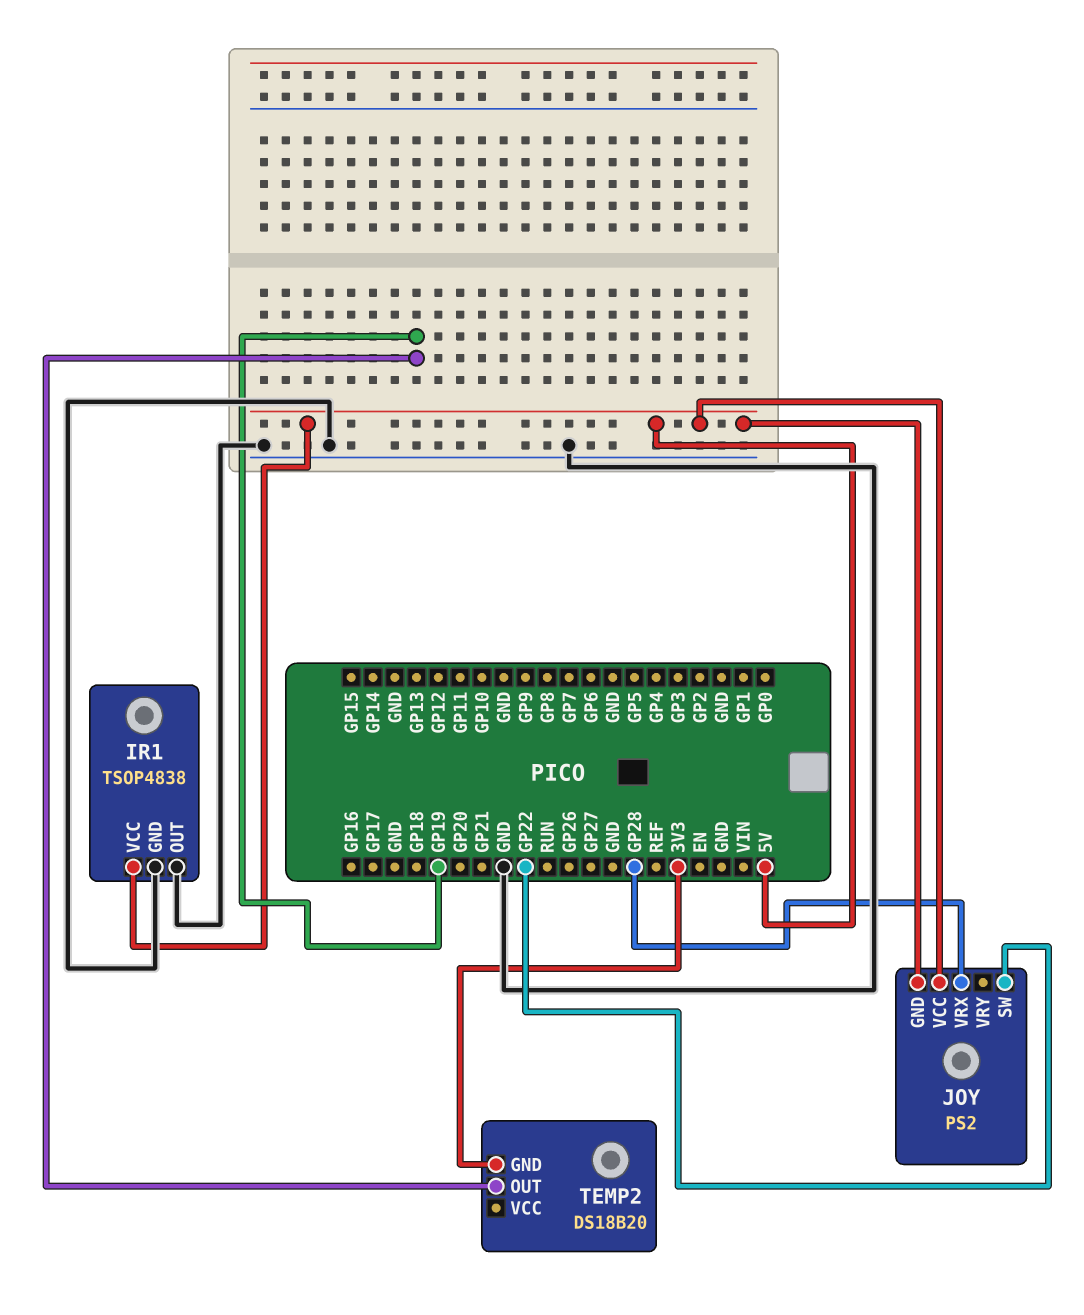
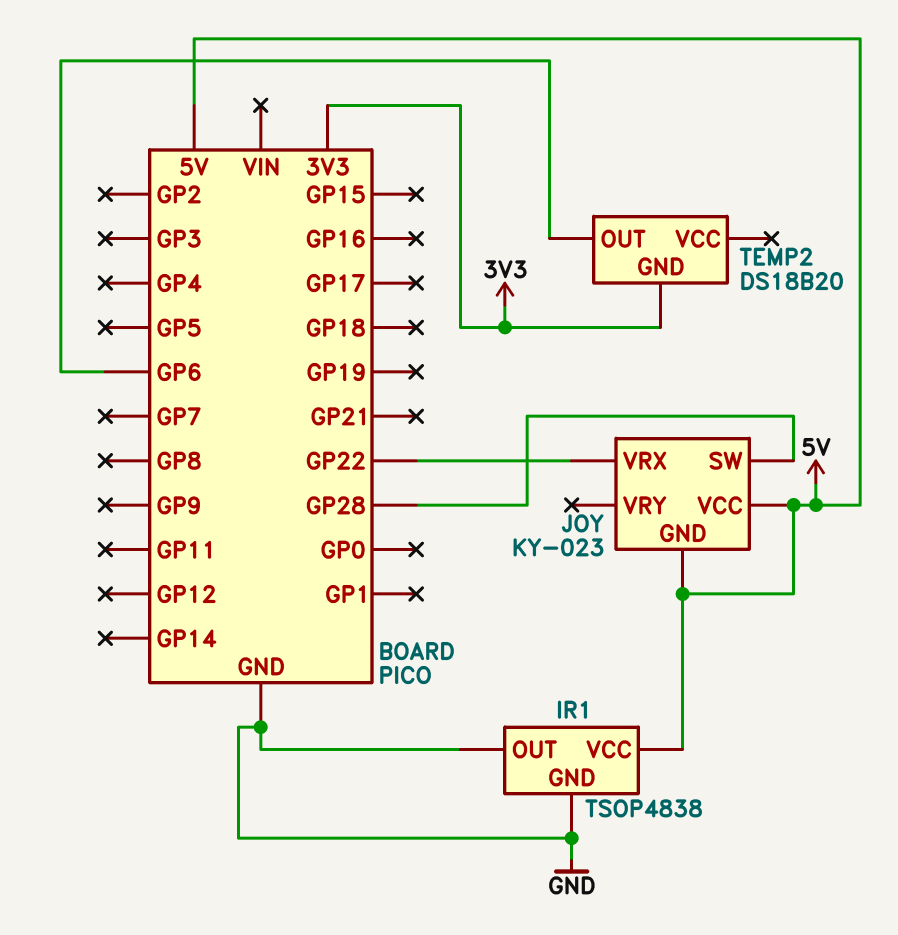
JOY: PS2 -> KY-023
JOY pin SW: GP22 -> GP28
JOY pin VRX: GP28 -> GP22
TEMP2 pin OUT: GP19 -> GP6

